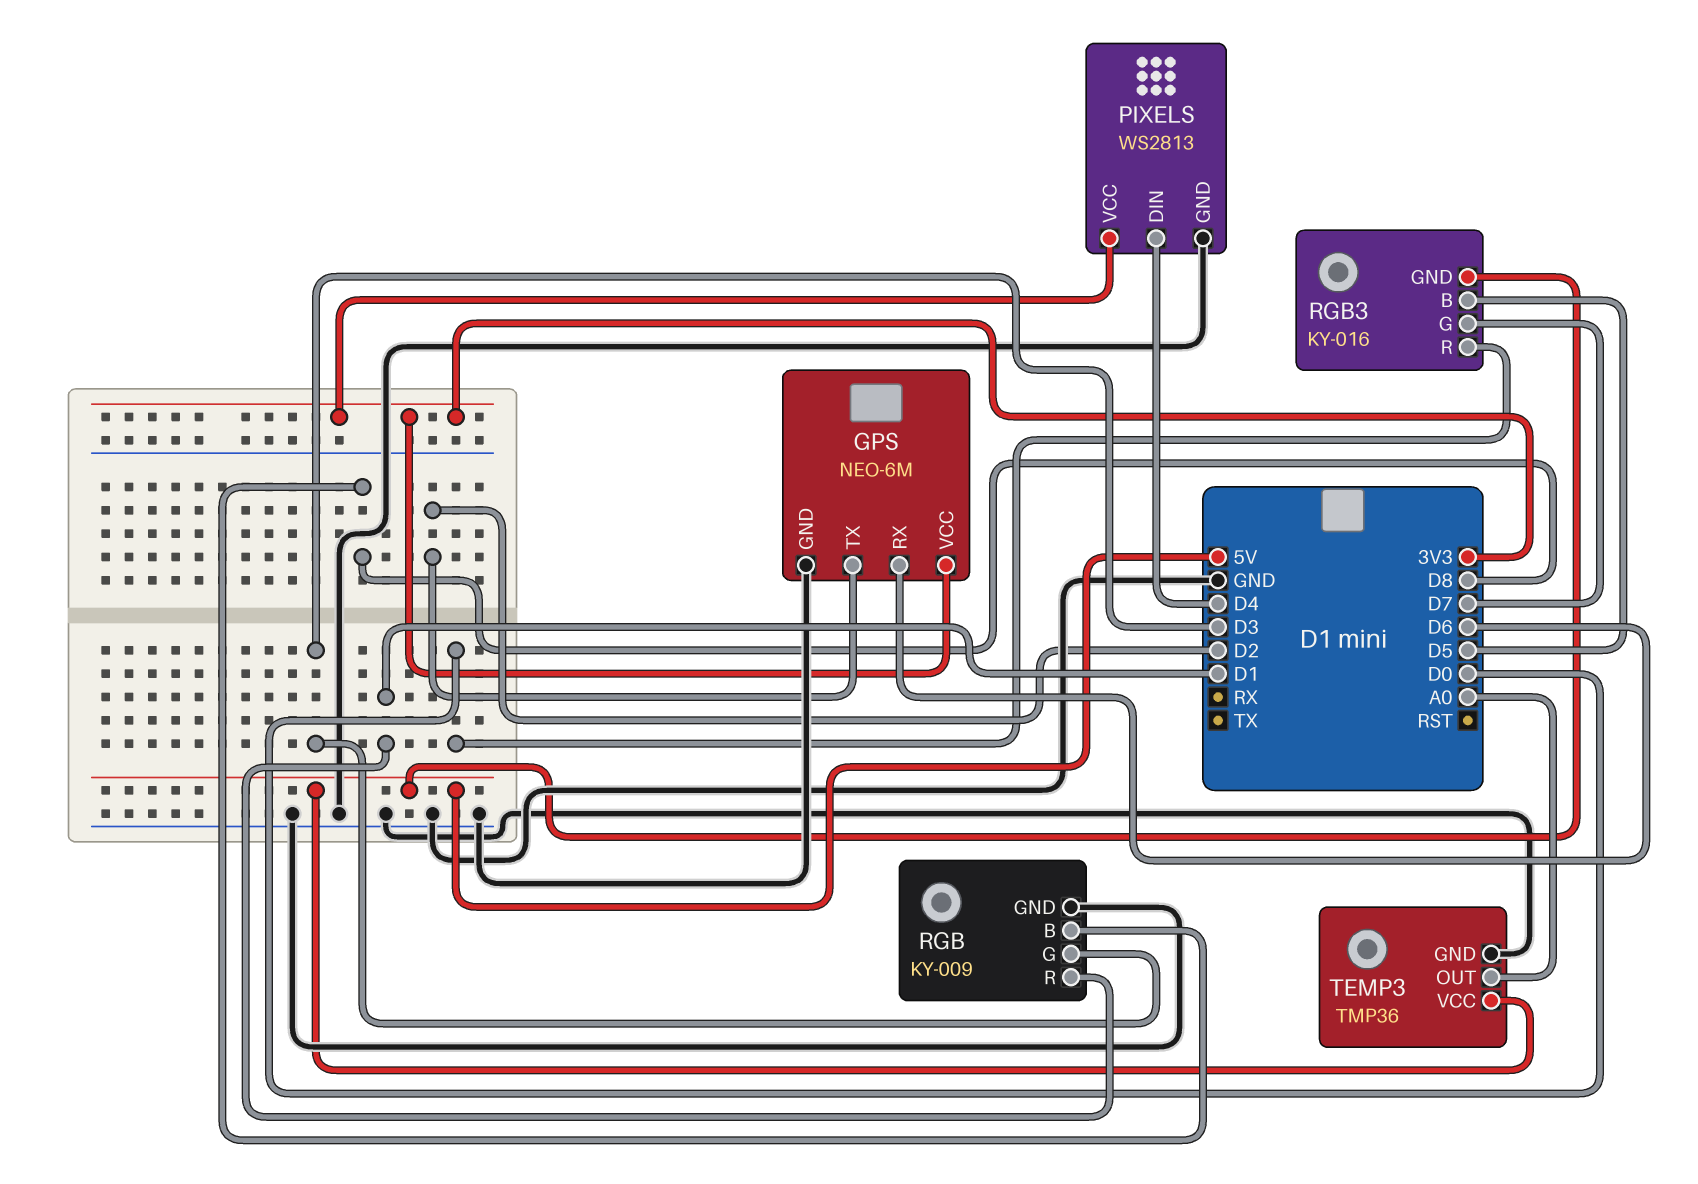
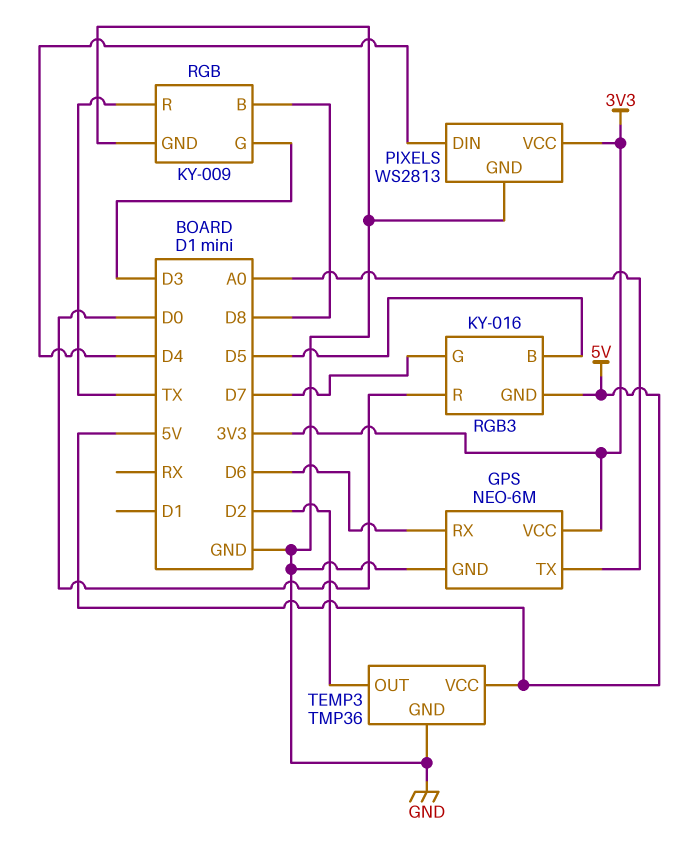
GPS pin TX: D2 -> A0
RGB pin R: D1 -> TX
TEMP3 pin OUT: A0 -> D2

